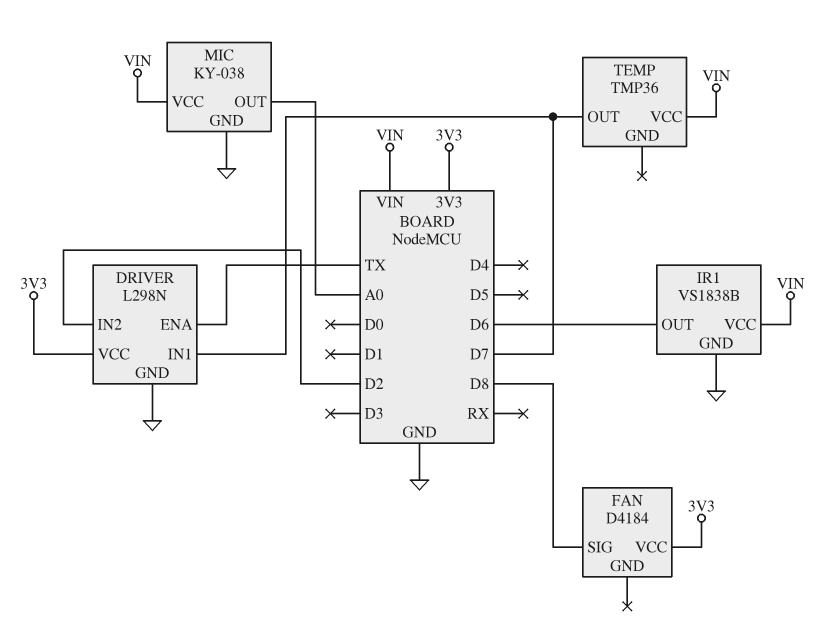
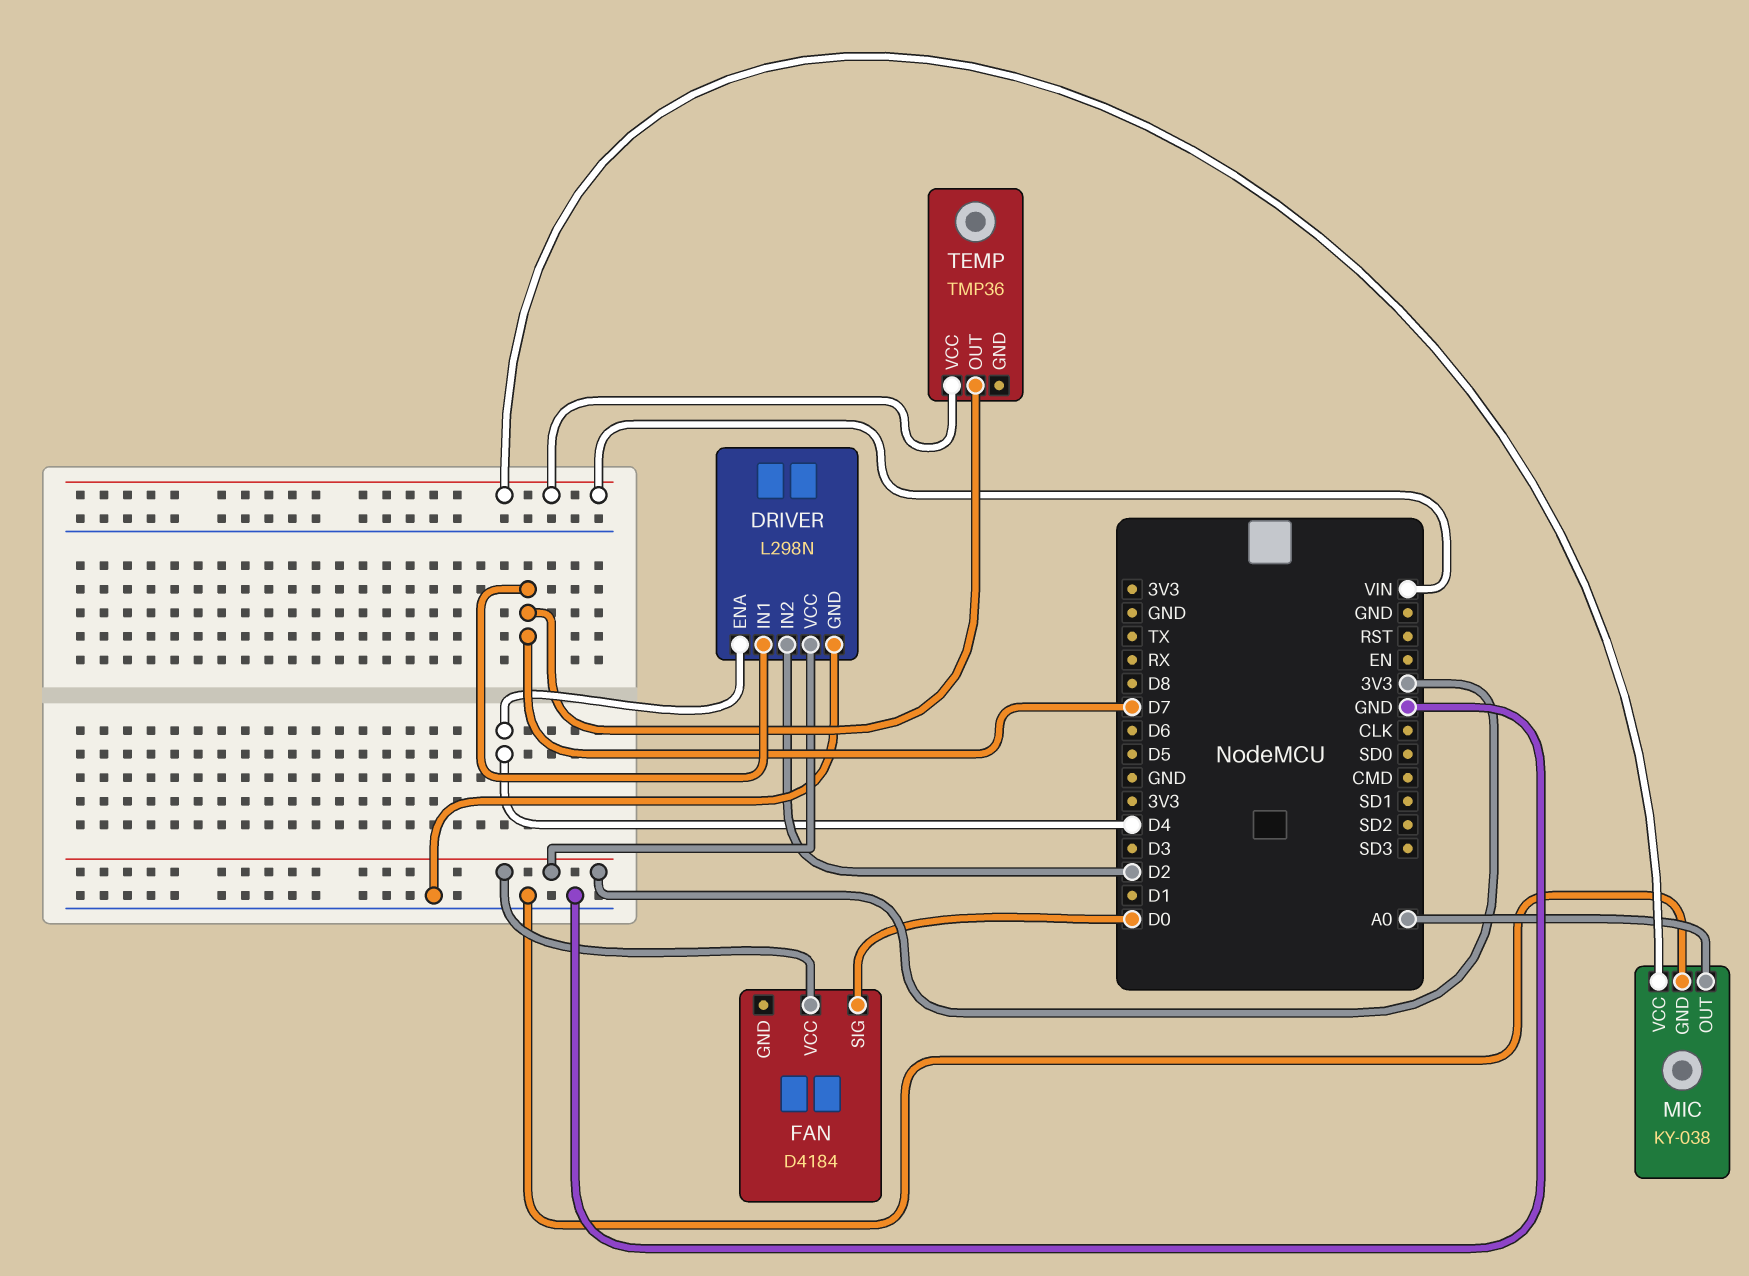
DRIVER pin ENA: TX -> D4
FAN pin SIG: D8 -> D0
IR1: VS1838B -> none
IR1 pin GND: GND -> none
IR1 pin OUT: D6 -> none
IR1 pin VCC: VIN -> none

